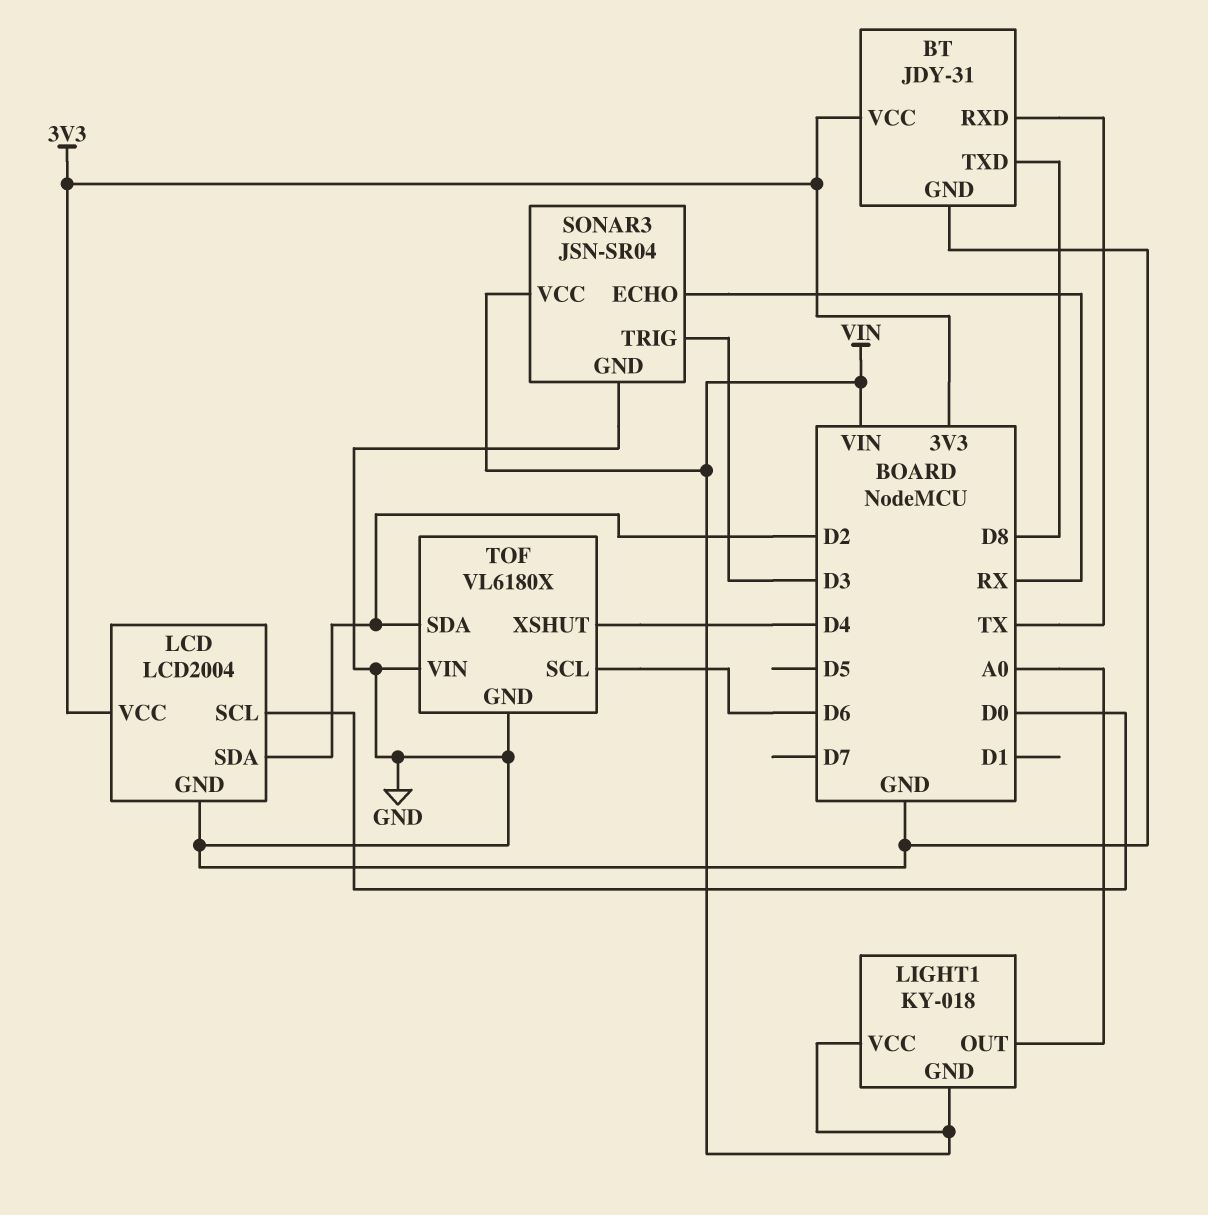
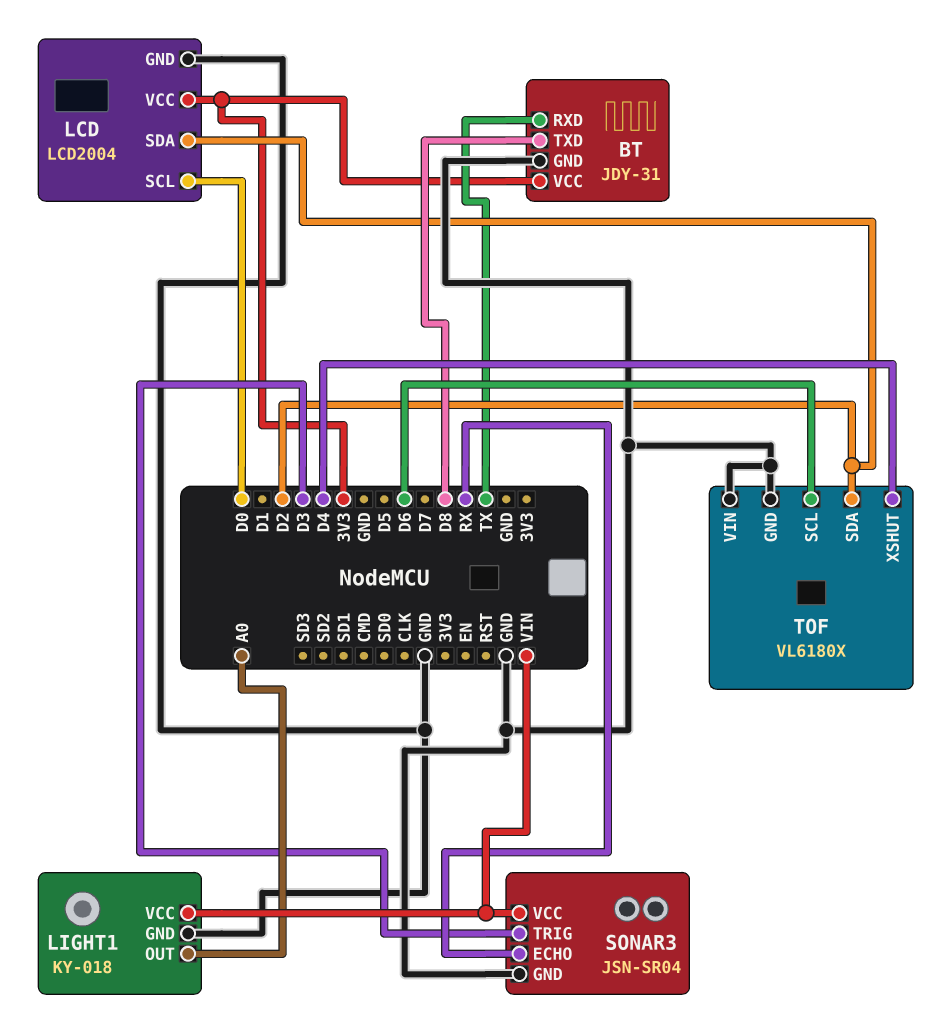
LIGHT1 pin GND: VIN -> GND

